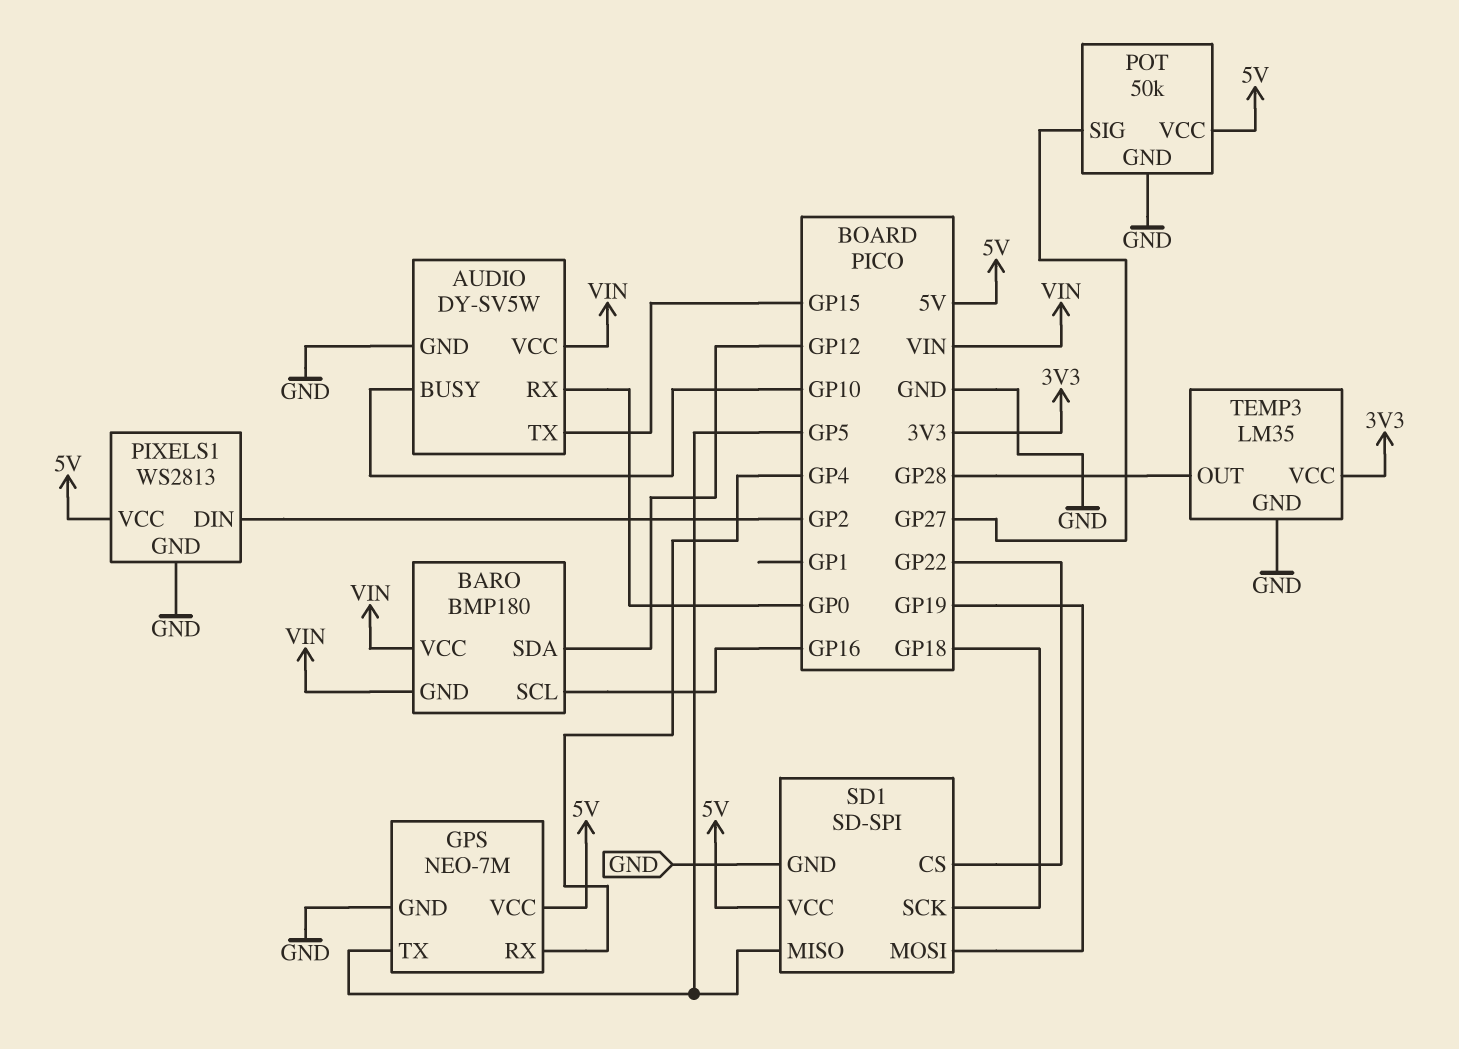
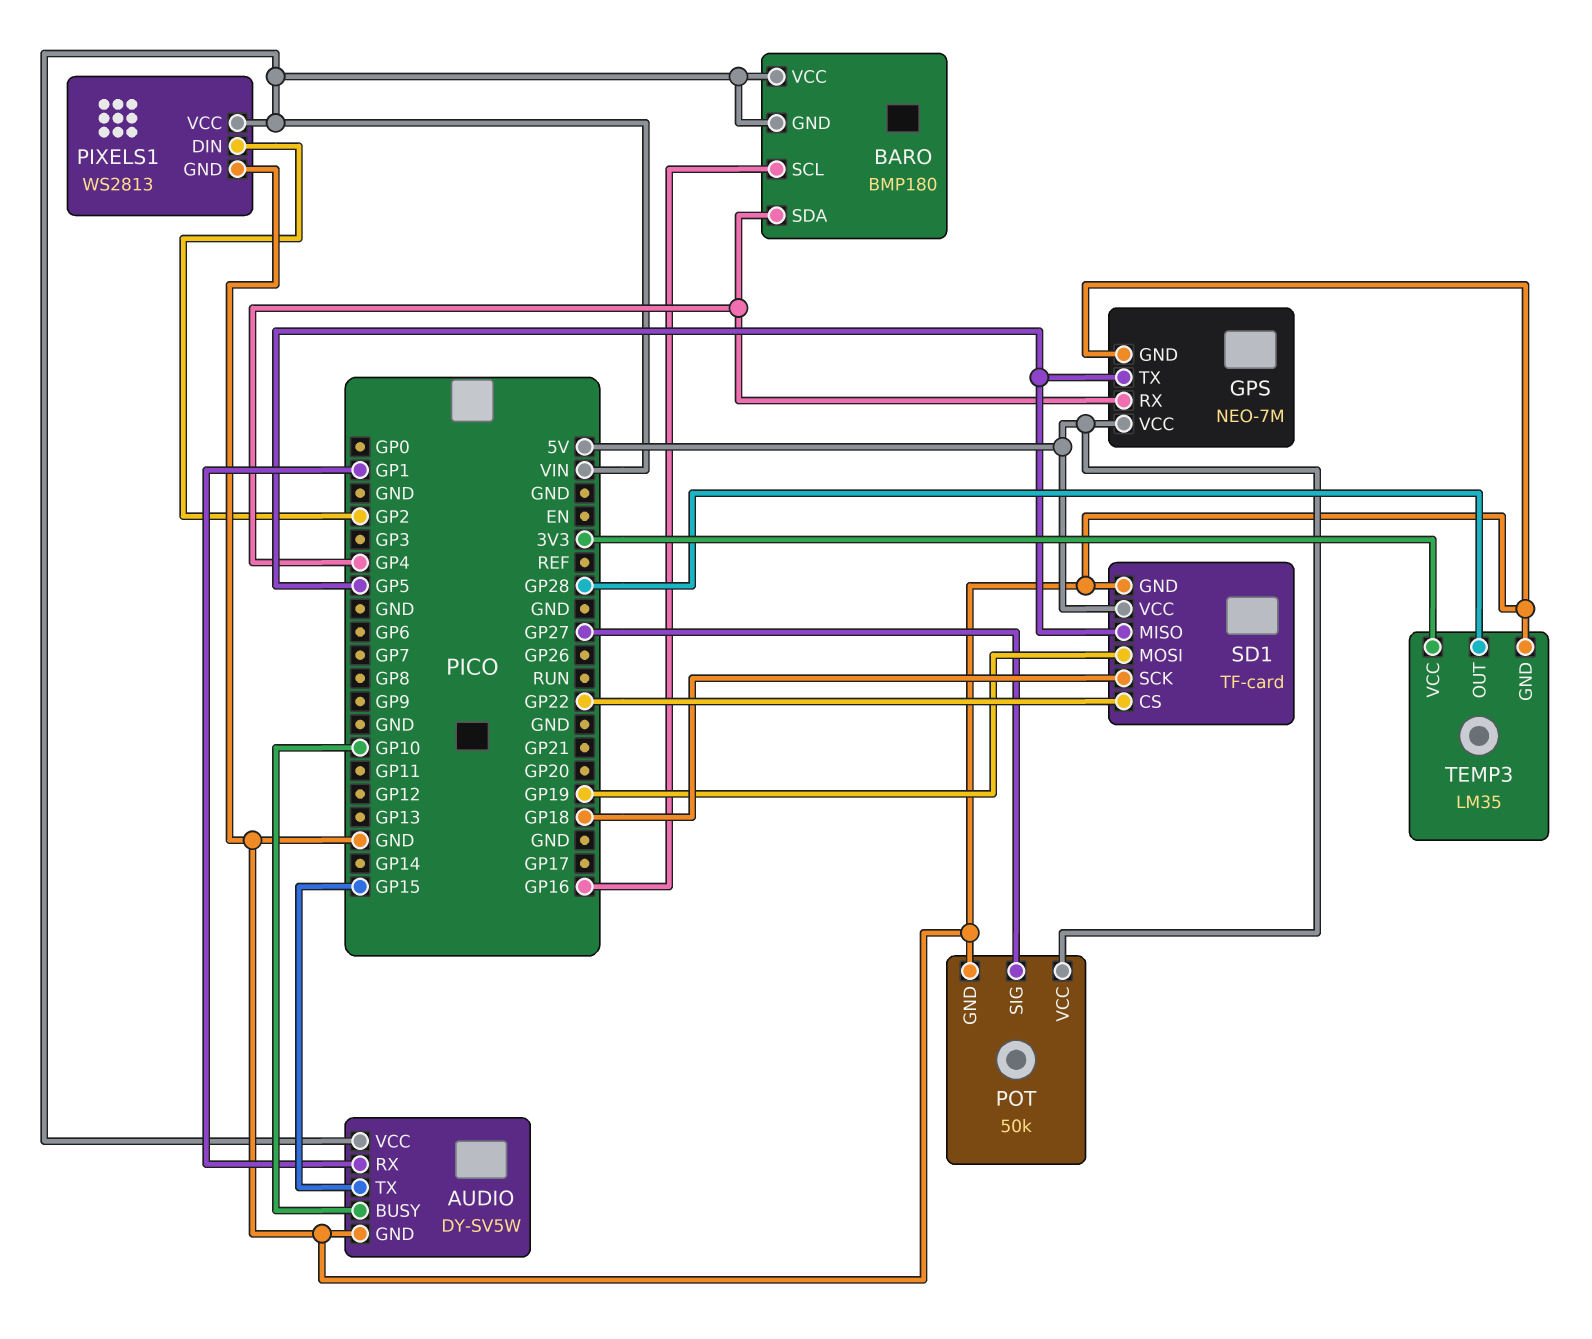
AUDIO pin RX: GP0 -> GP1
BARO pin SDA: GP12 -> GP4
PIXELS1 pin VCC: 5V -> VIN
SD1: SD-SPI -> TF-card

